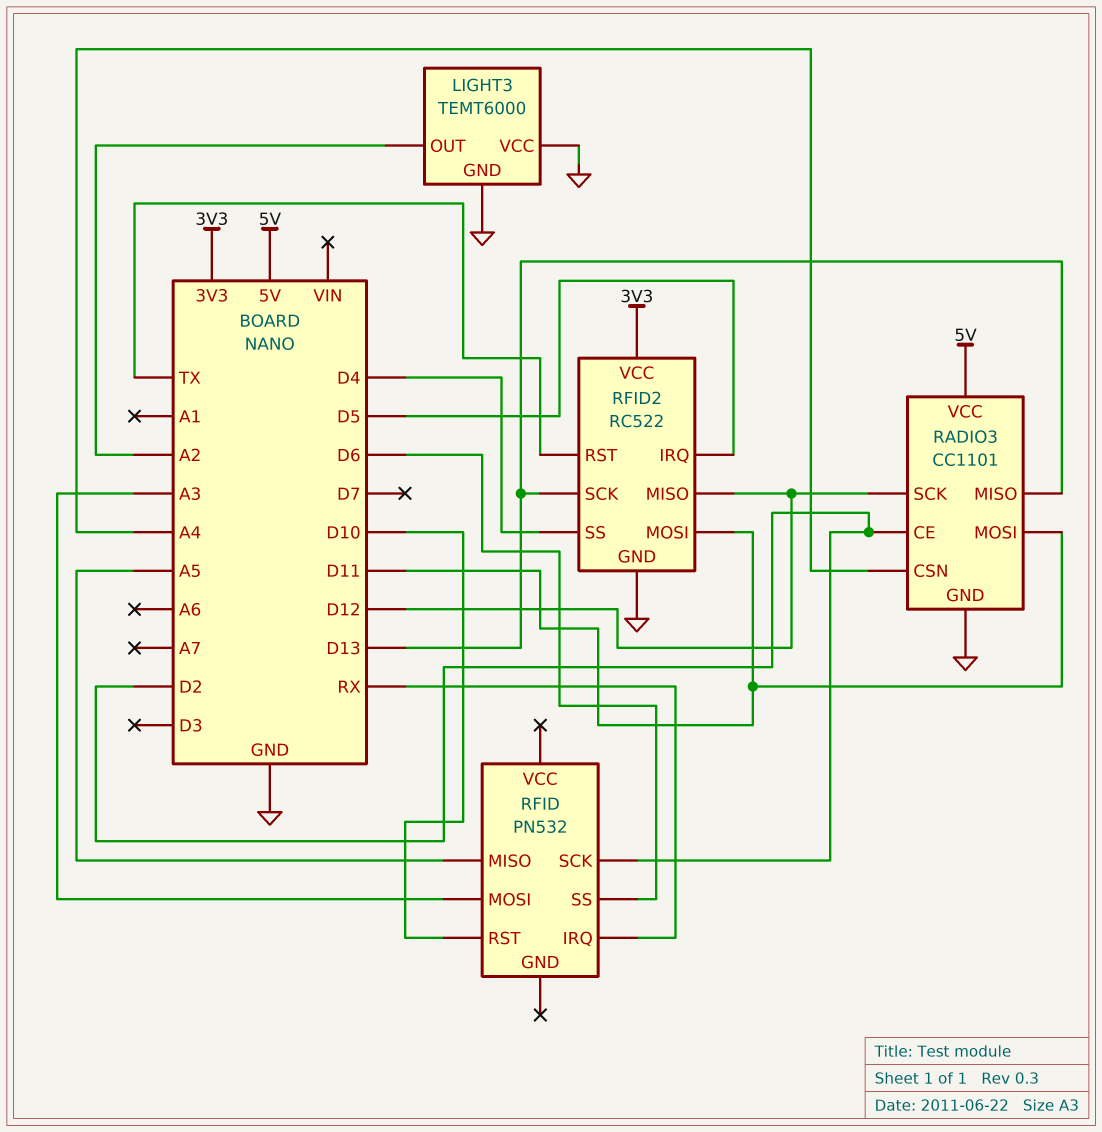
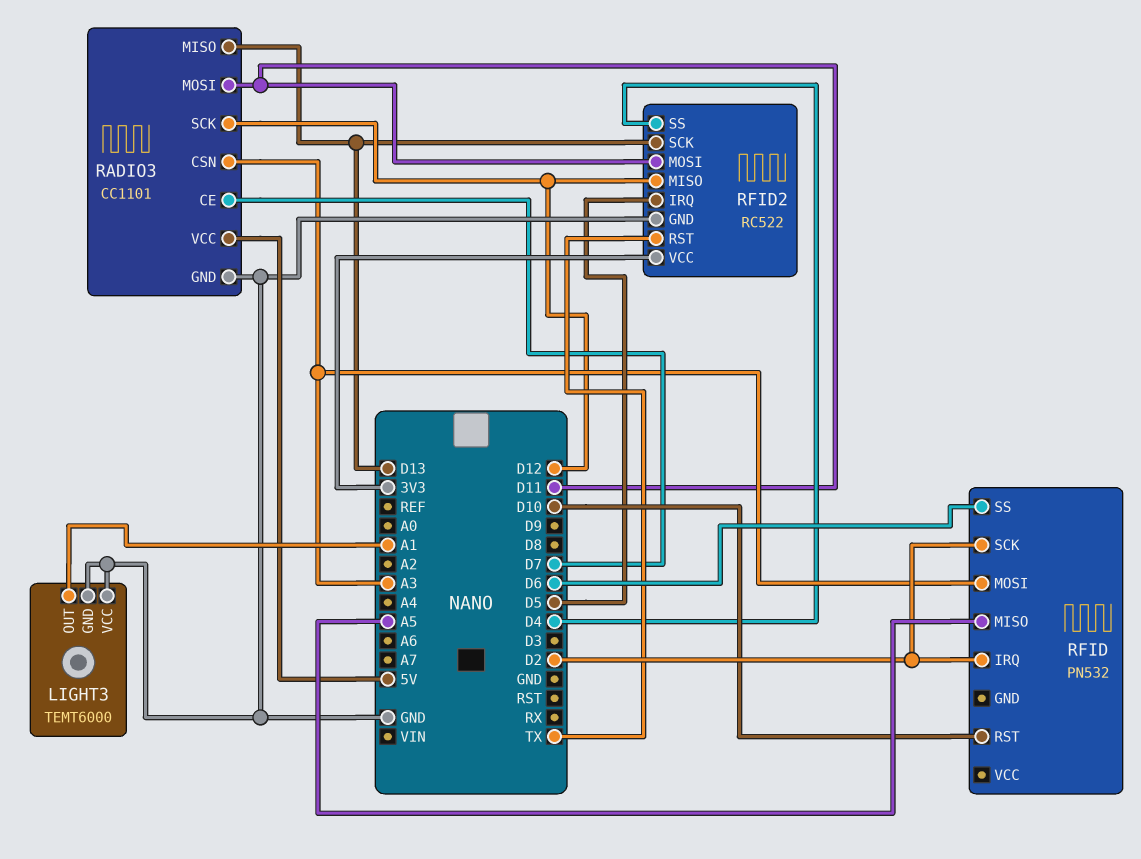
LIGHT3 pin OUT: A2 -> A1
RADIO3 pin CE: D2 -> D7
RADIO3 pin CSN: A4 -> A3
RFID pin IRQ: RX -> D2

